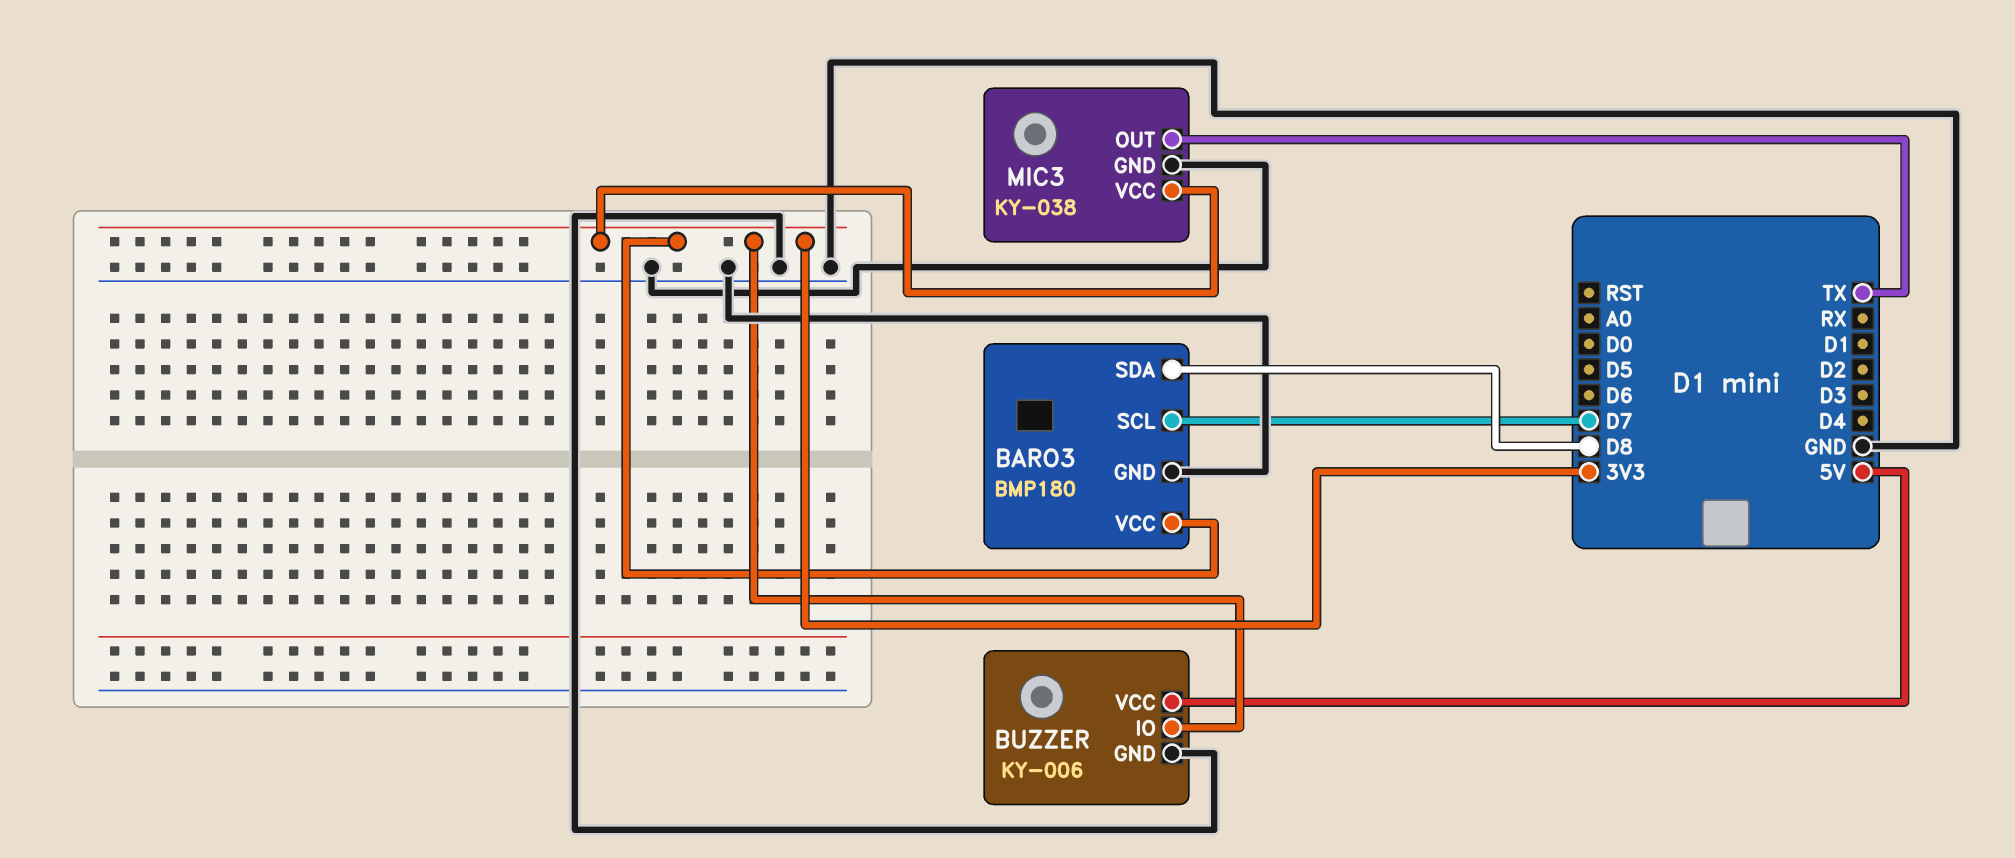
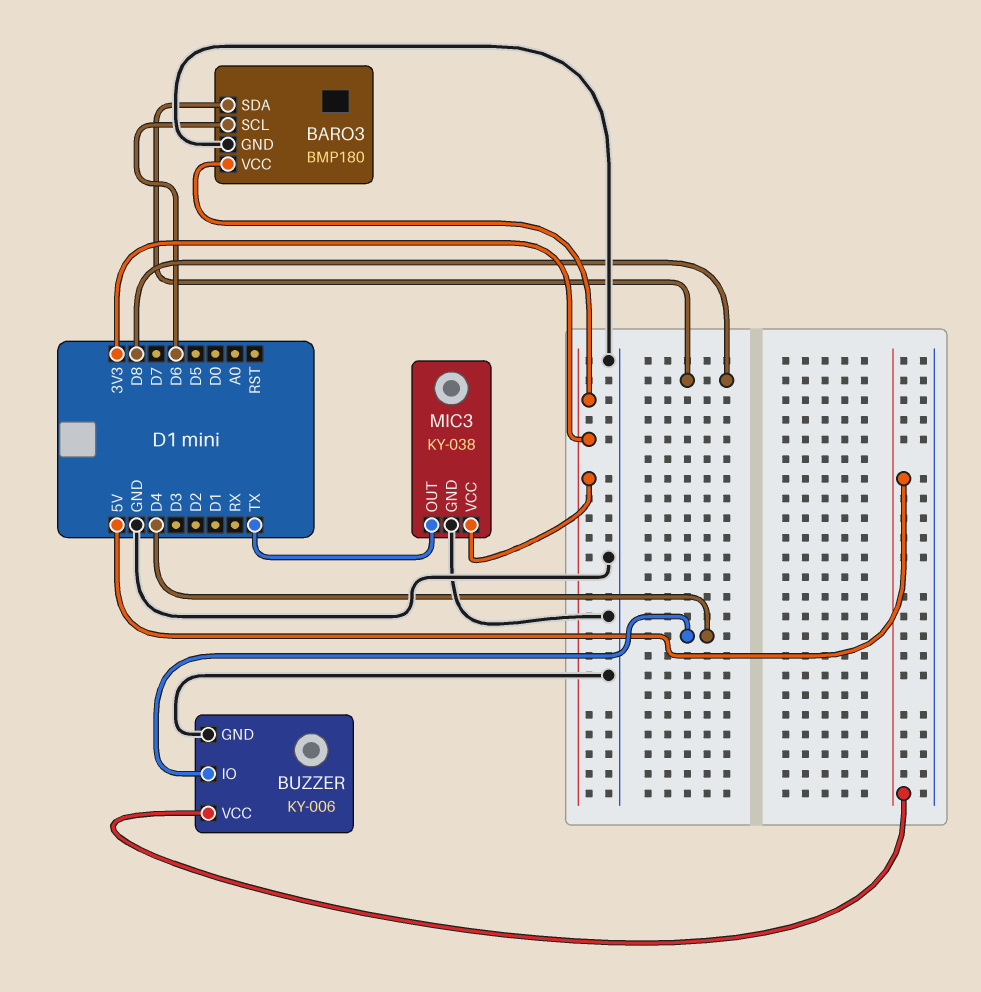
BARO3 pin SCL: D7 -> D6
BUZZER pin IO: 3V3 -> D4

